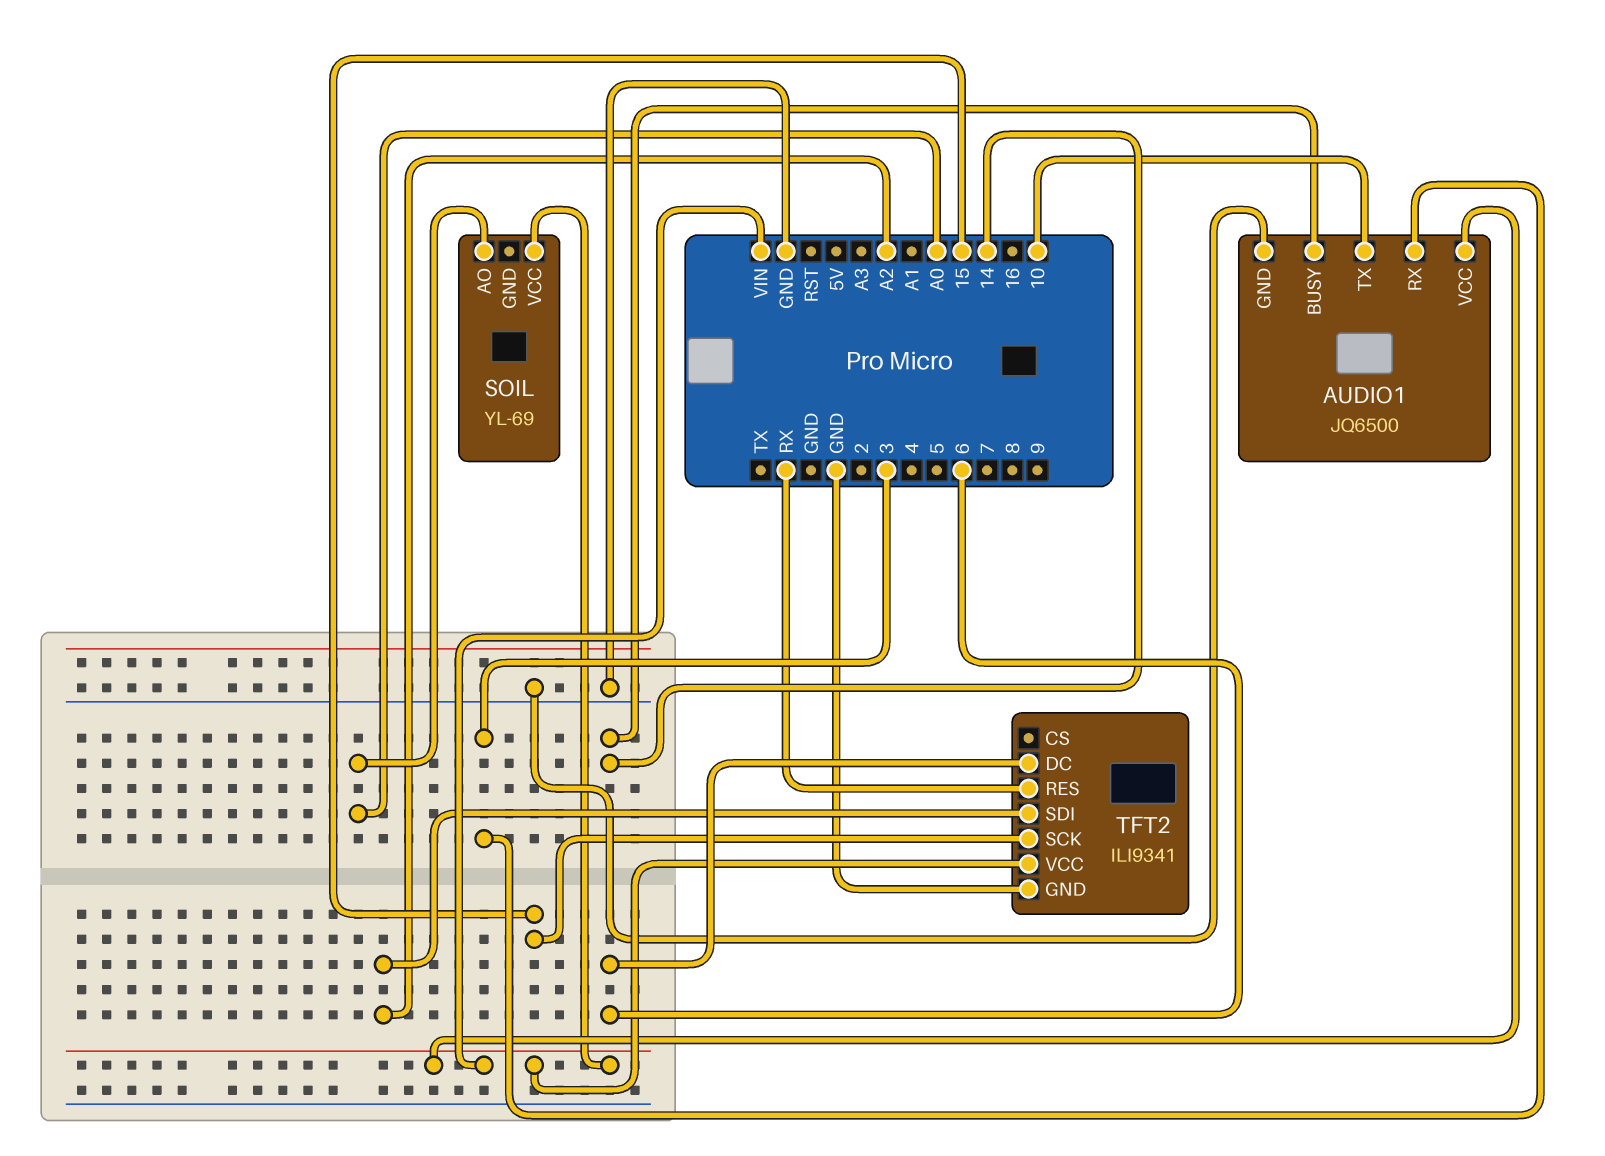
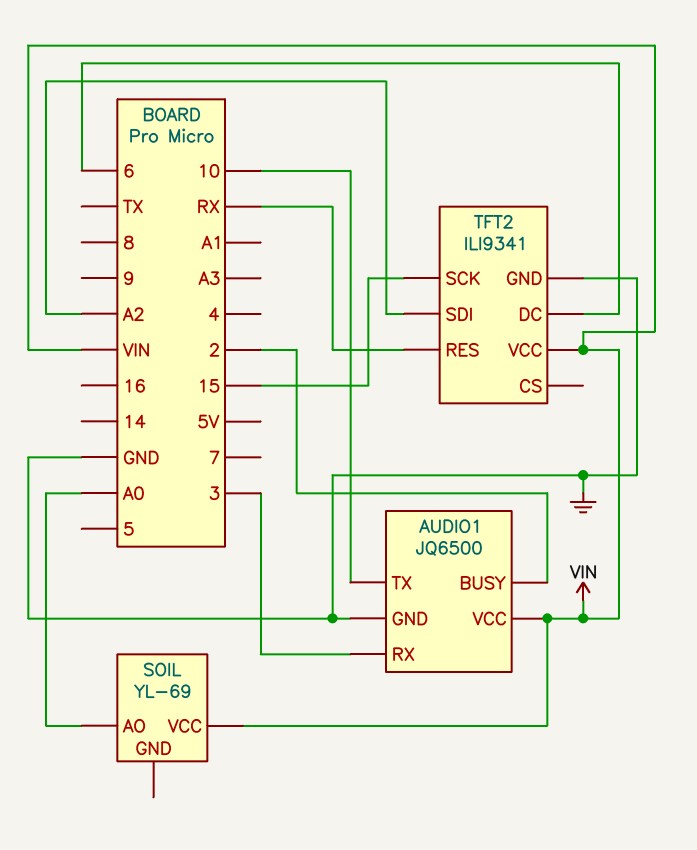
AUDIO1 pin BUSY: 14 -> 2

